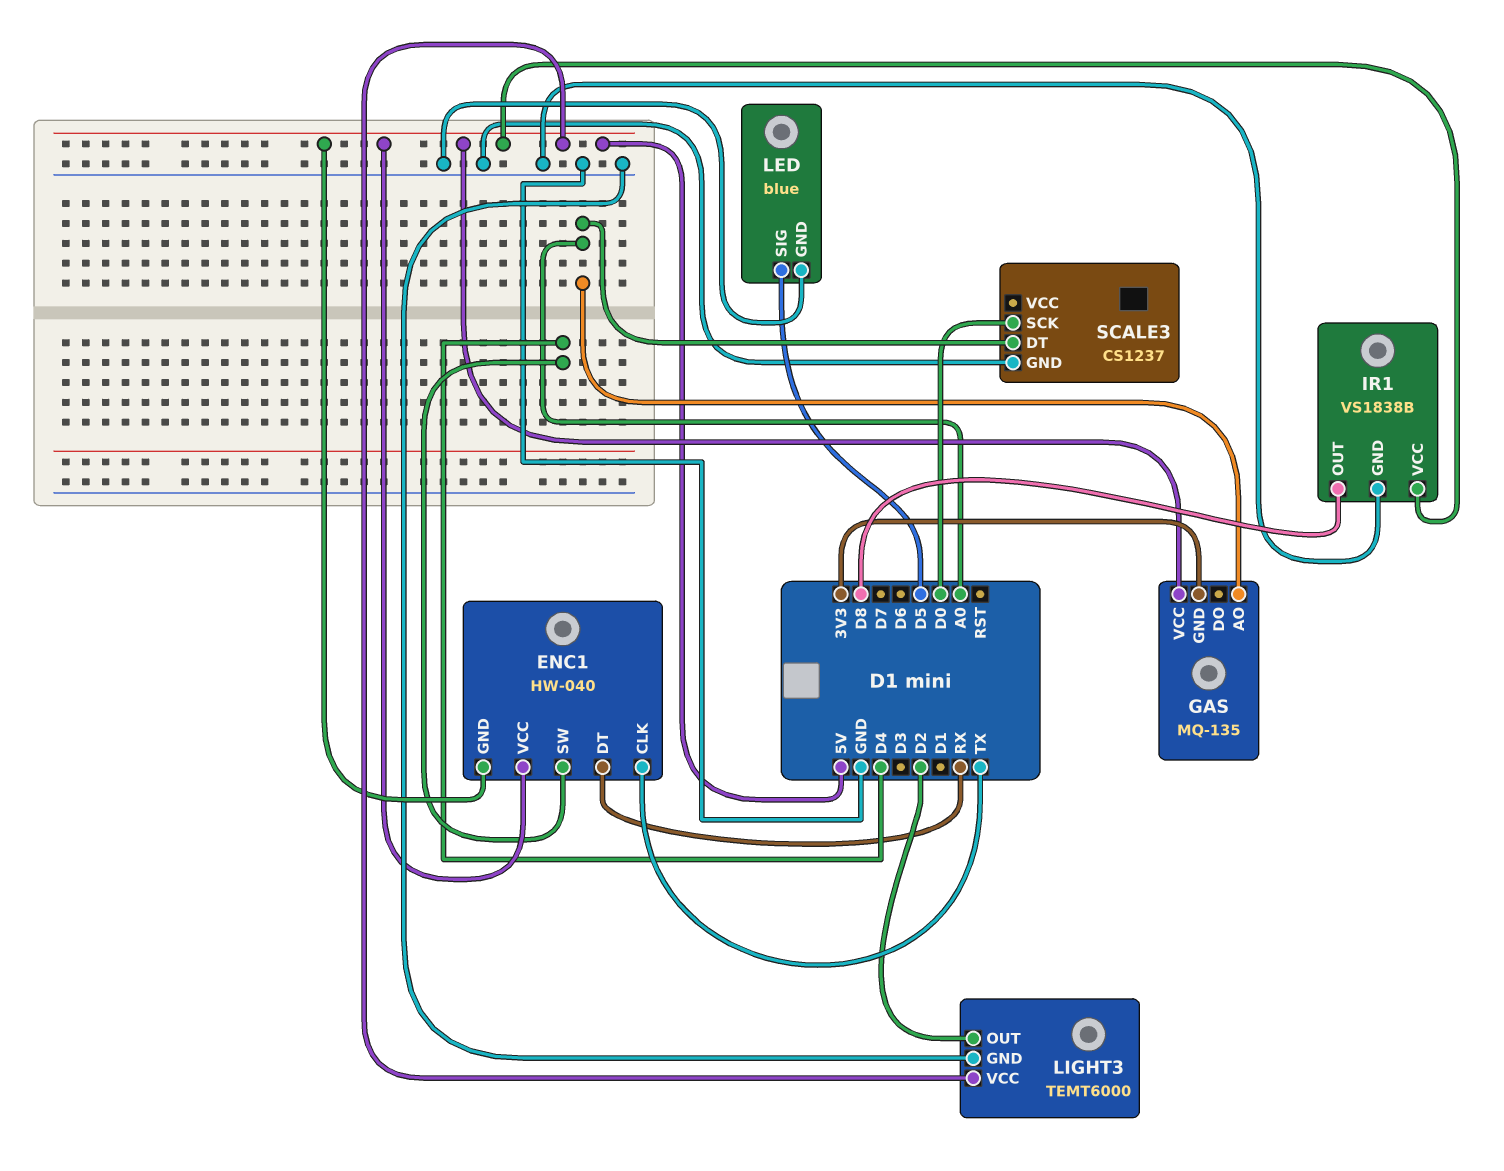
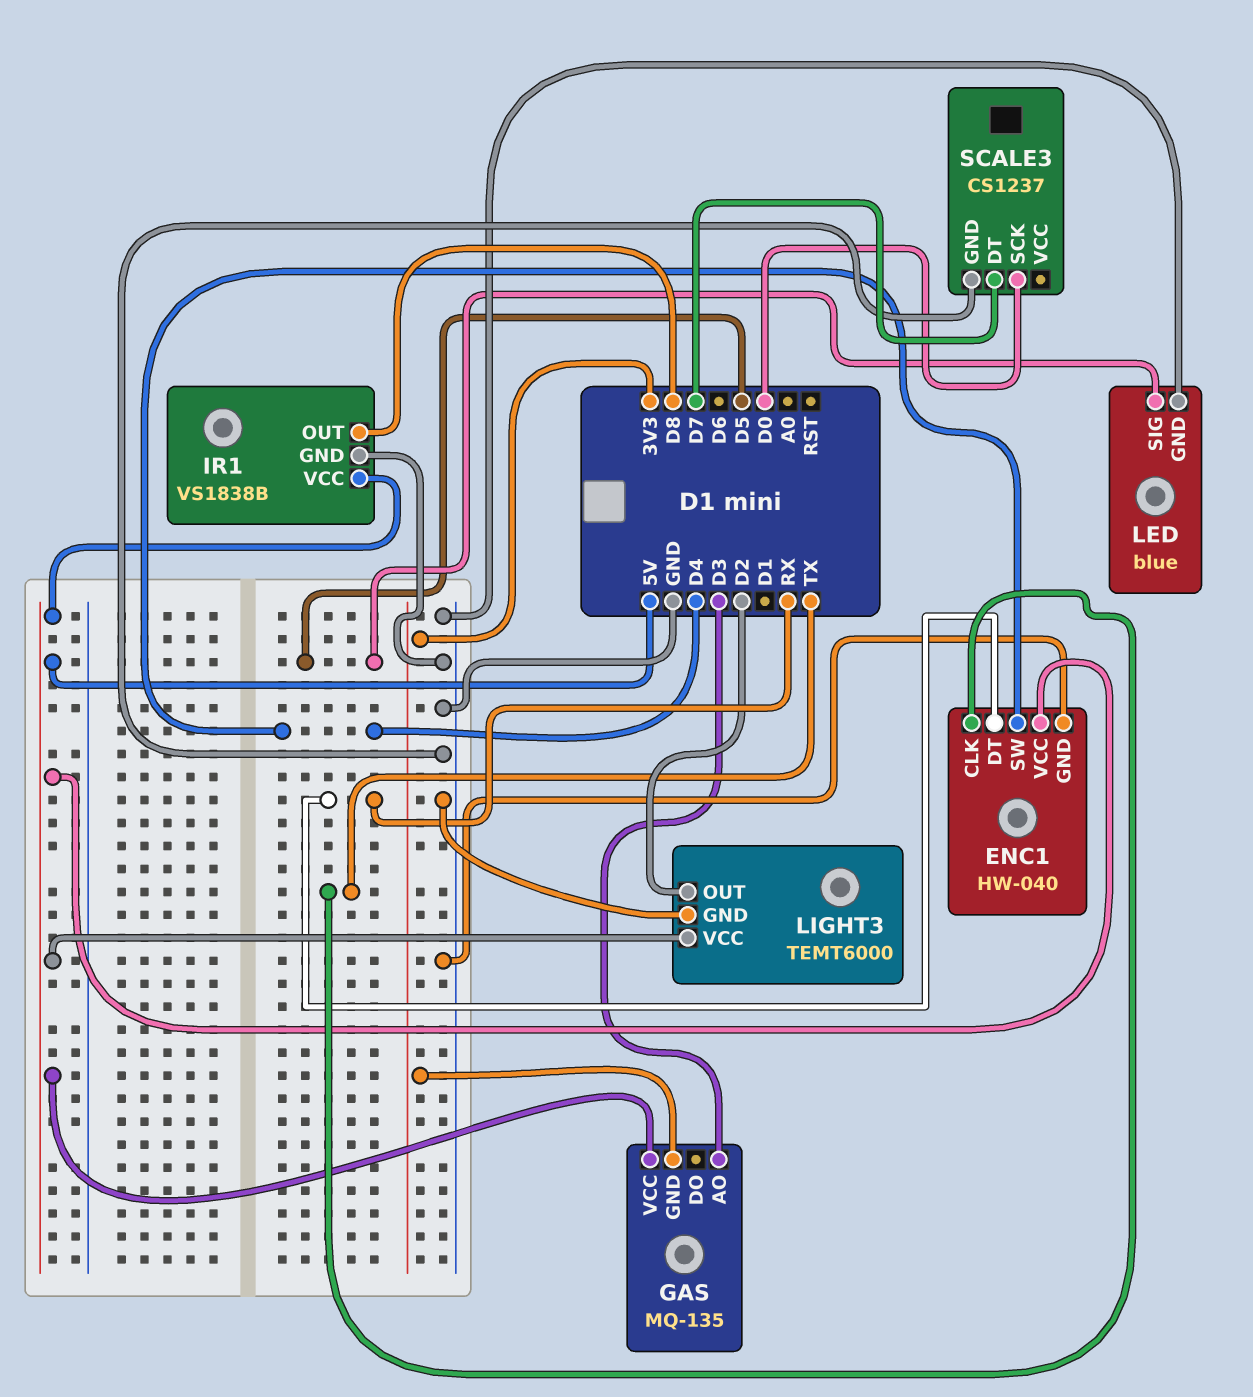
ENC1 pin GND: 5V -> GND
GAS pin AO: A0 -> D3
SCALE3 pin DT: A0 -> D7

